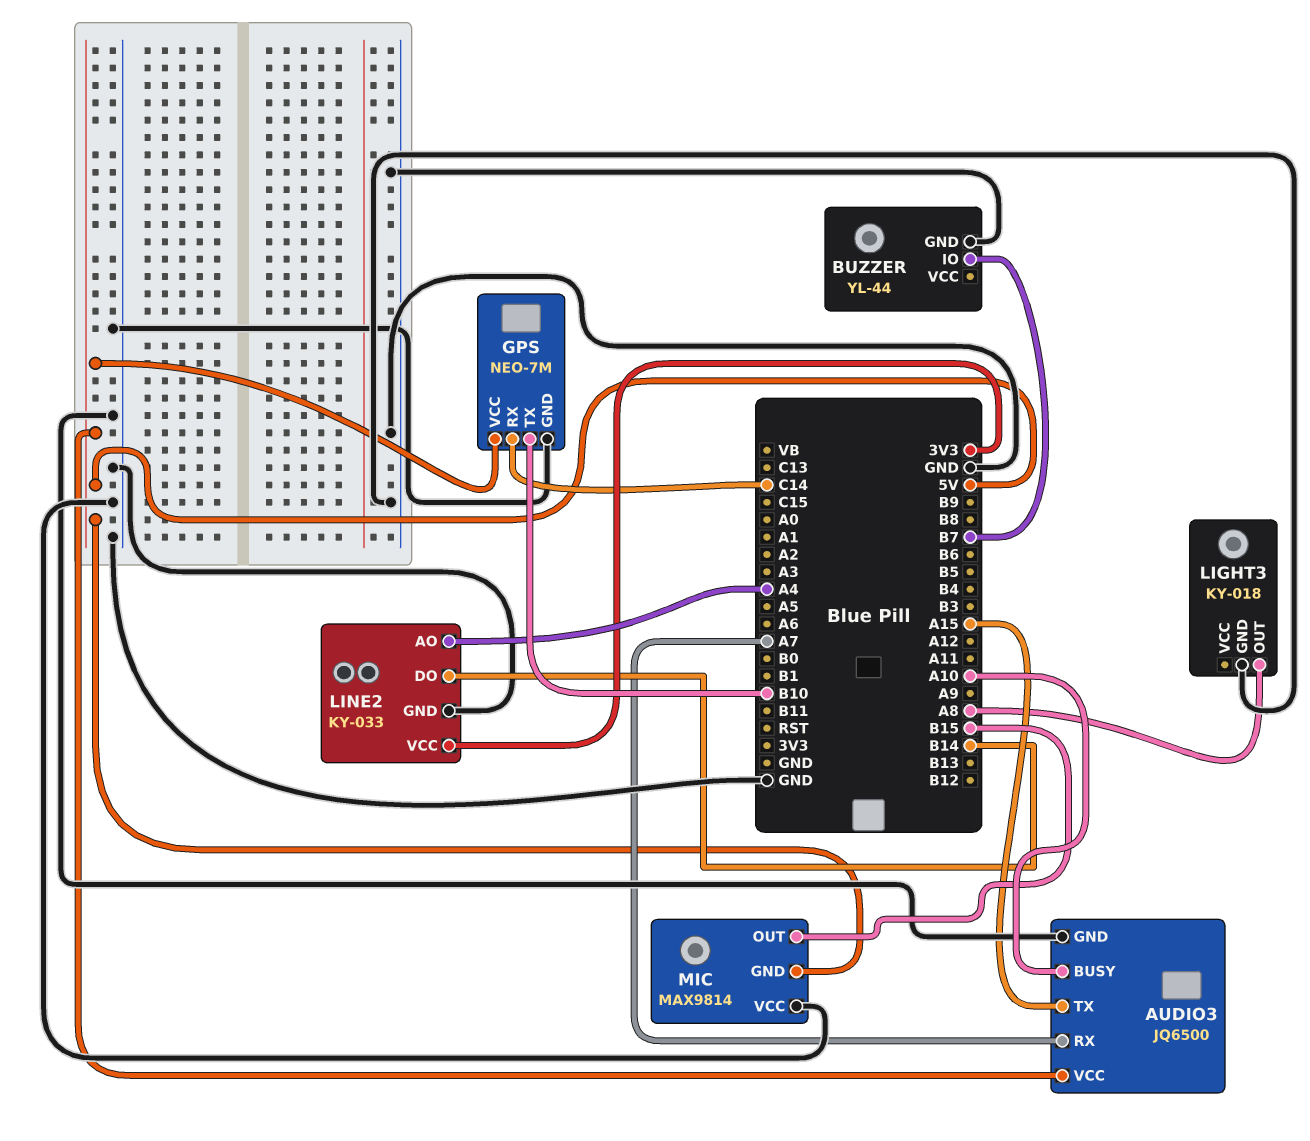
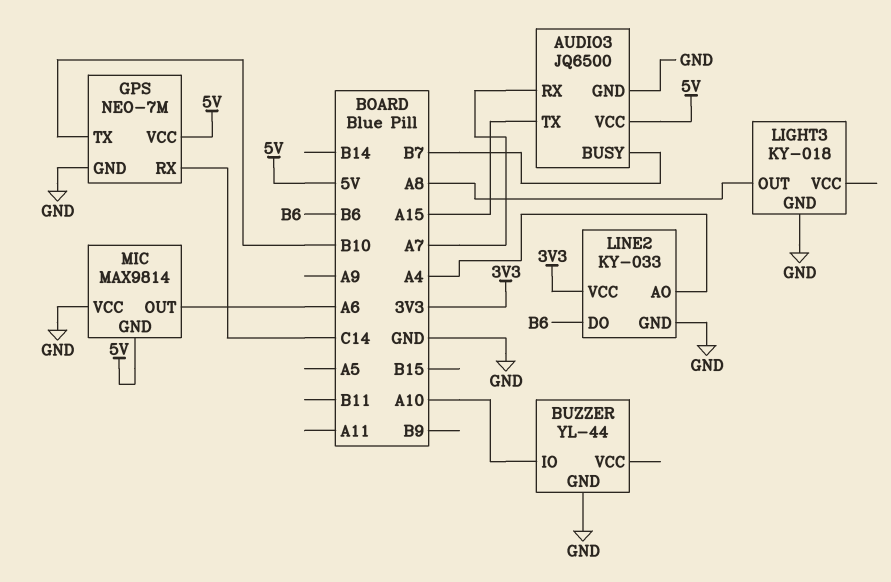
AUDIO3 pin BUSY: A10 -> B7
BUZZER pin IO: B7 -> A10
LINE2 pin DO: B14 -> B6
MIC pin OUT: B15 -> A6

